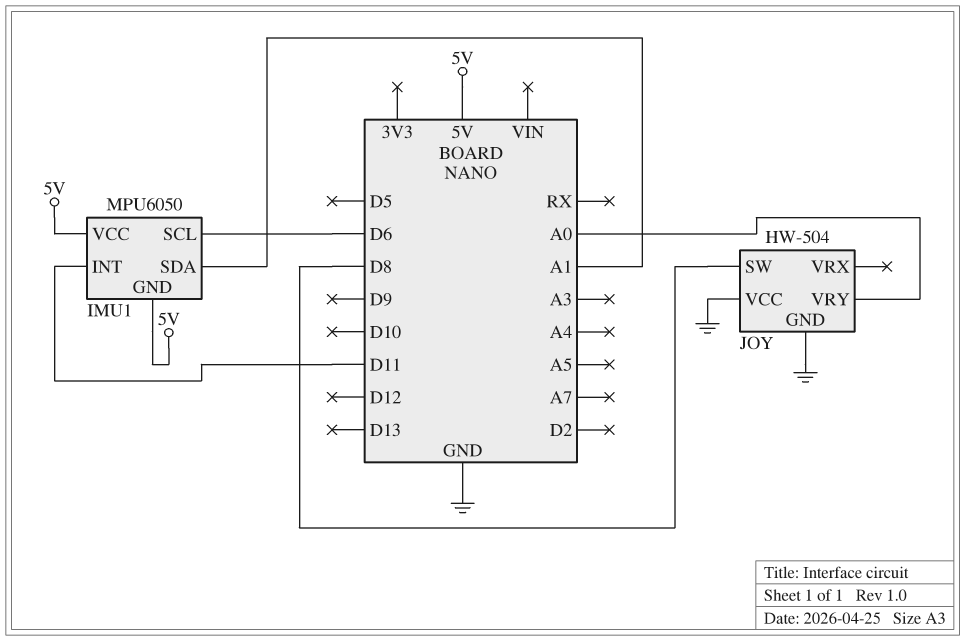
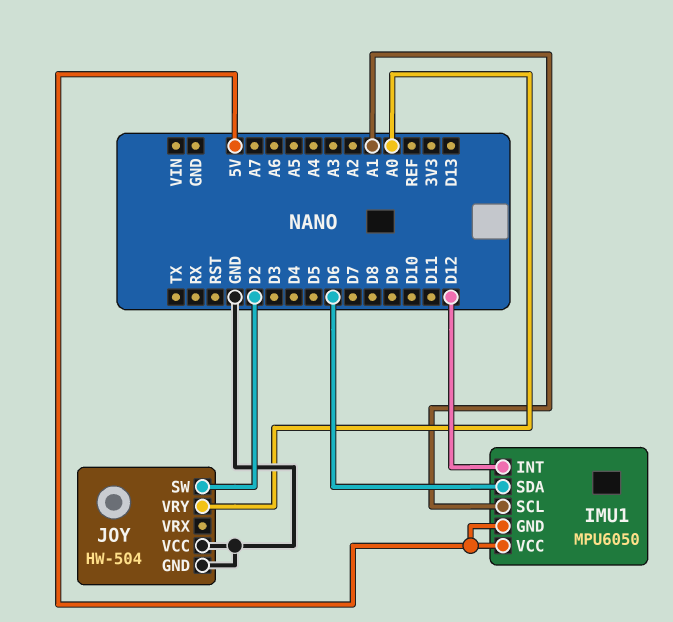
IMU1 pin INT: D11 -> D12
IMU1 pin SCL: D6 -> A1
IMU1 pin SDA: A1 -> D6
JOY pin SW: D8 -> D2

